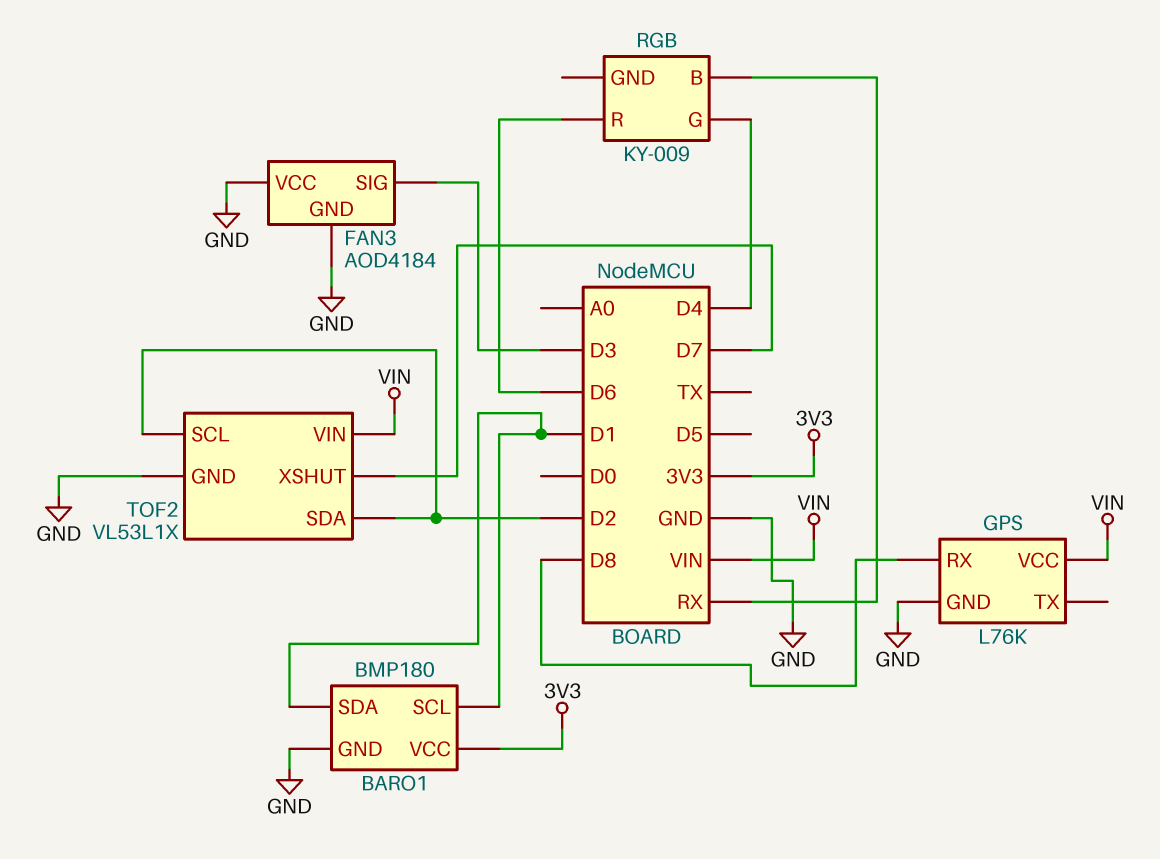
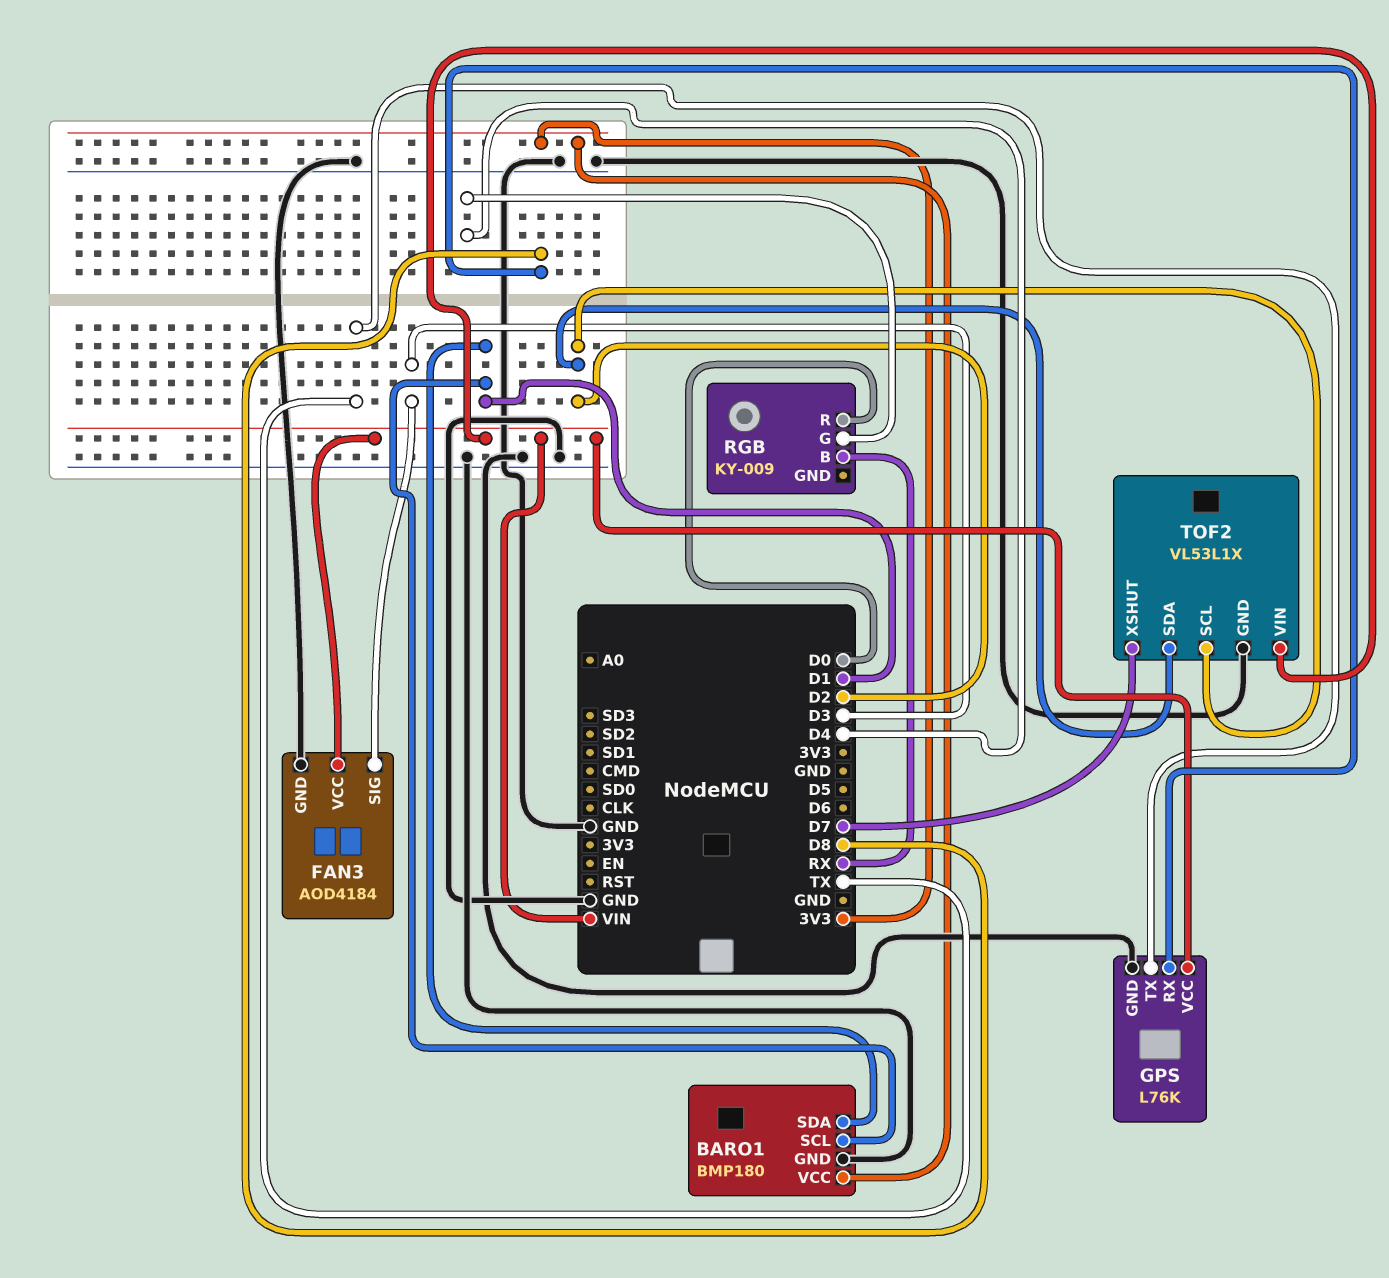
FAN3 pin VCC: GND -> VIN
GPS pin TX: none -> TX
RGB pin R: D6 -> D0

